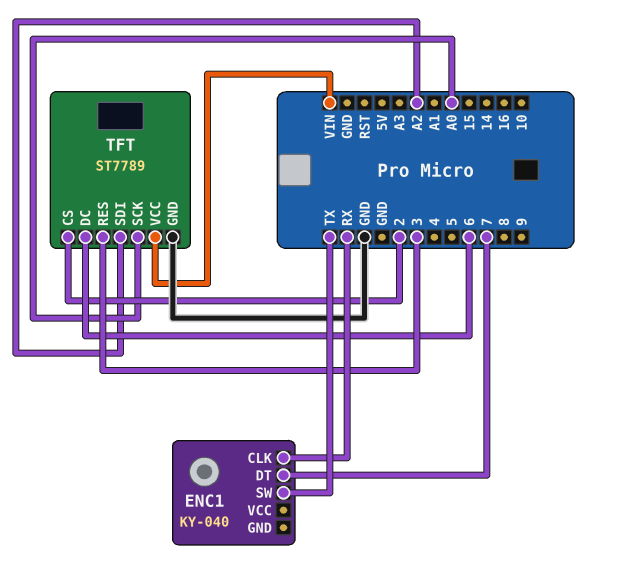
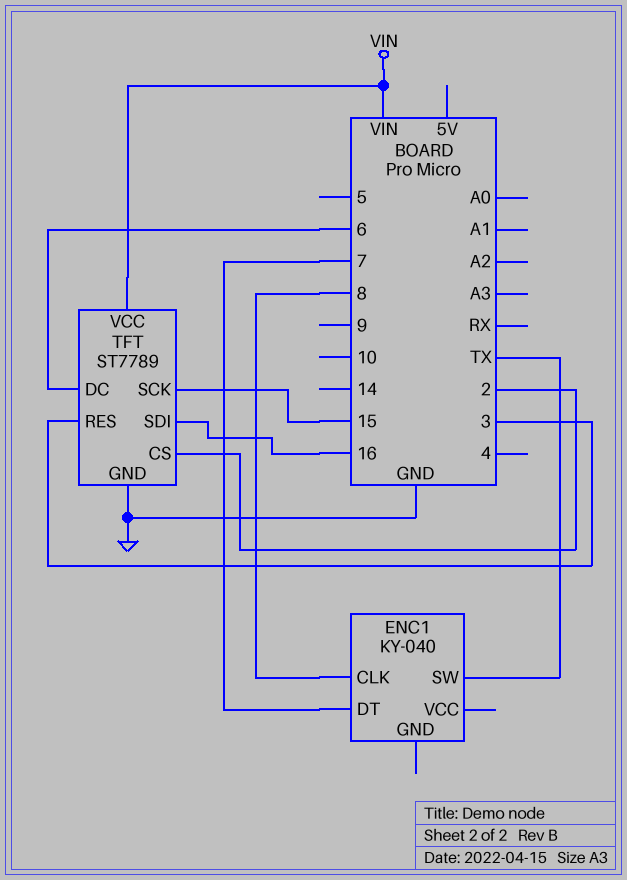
ENC1 pin CLK: RX -> 8
TFT pin SCK: A0 -> 15
TFT pin SDI: A2 -> 16

